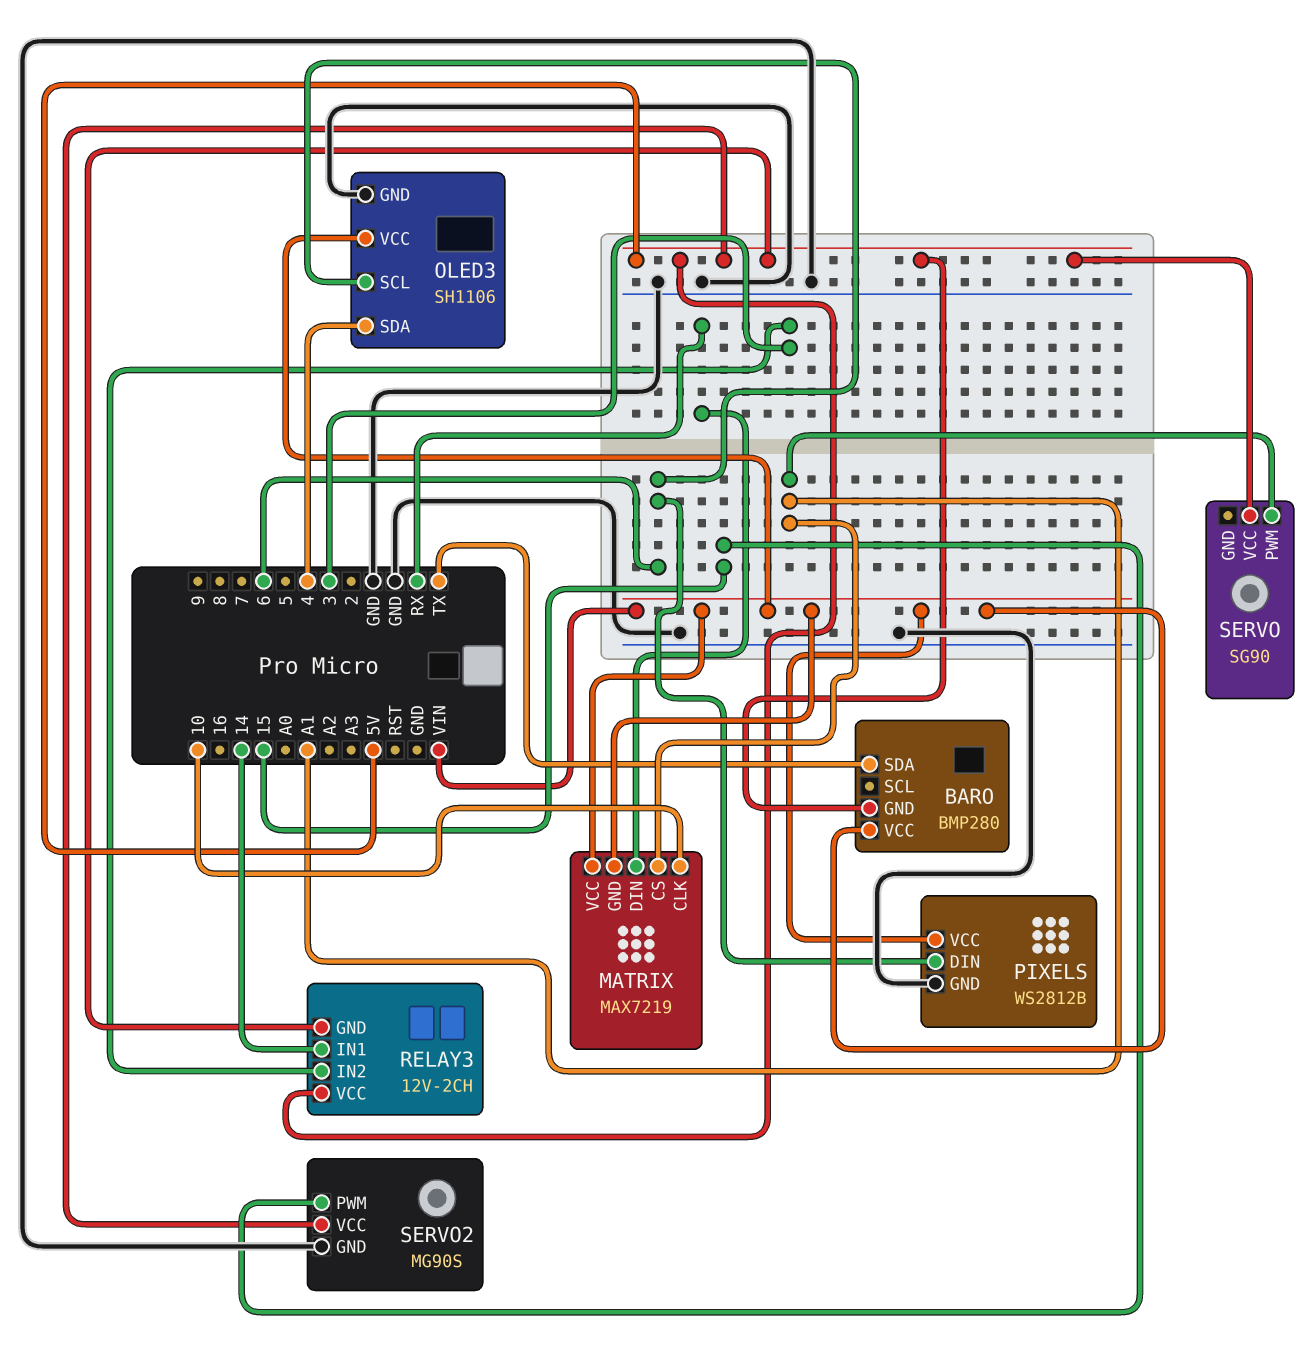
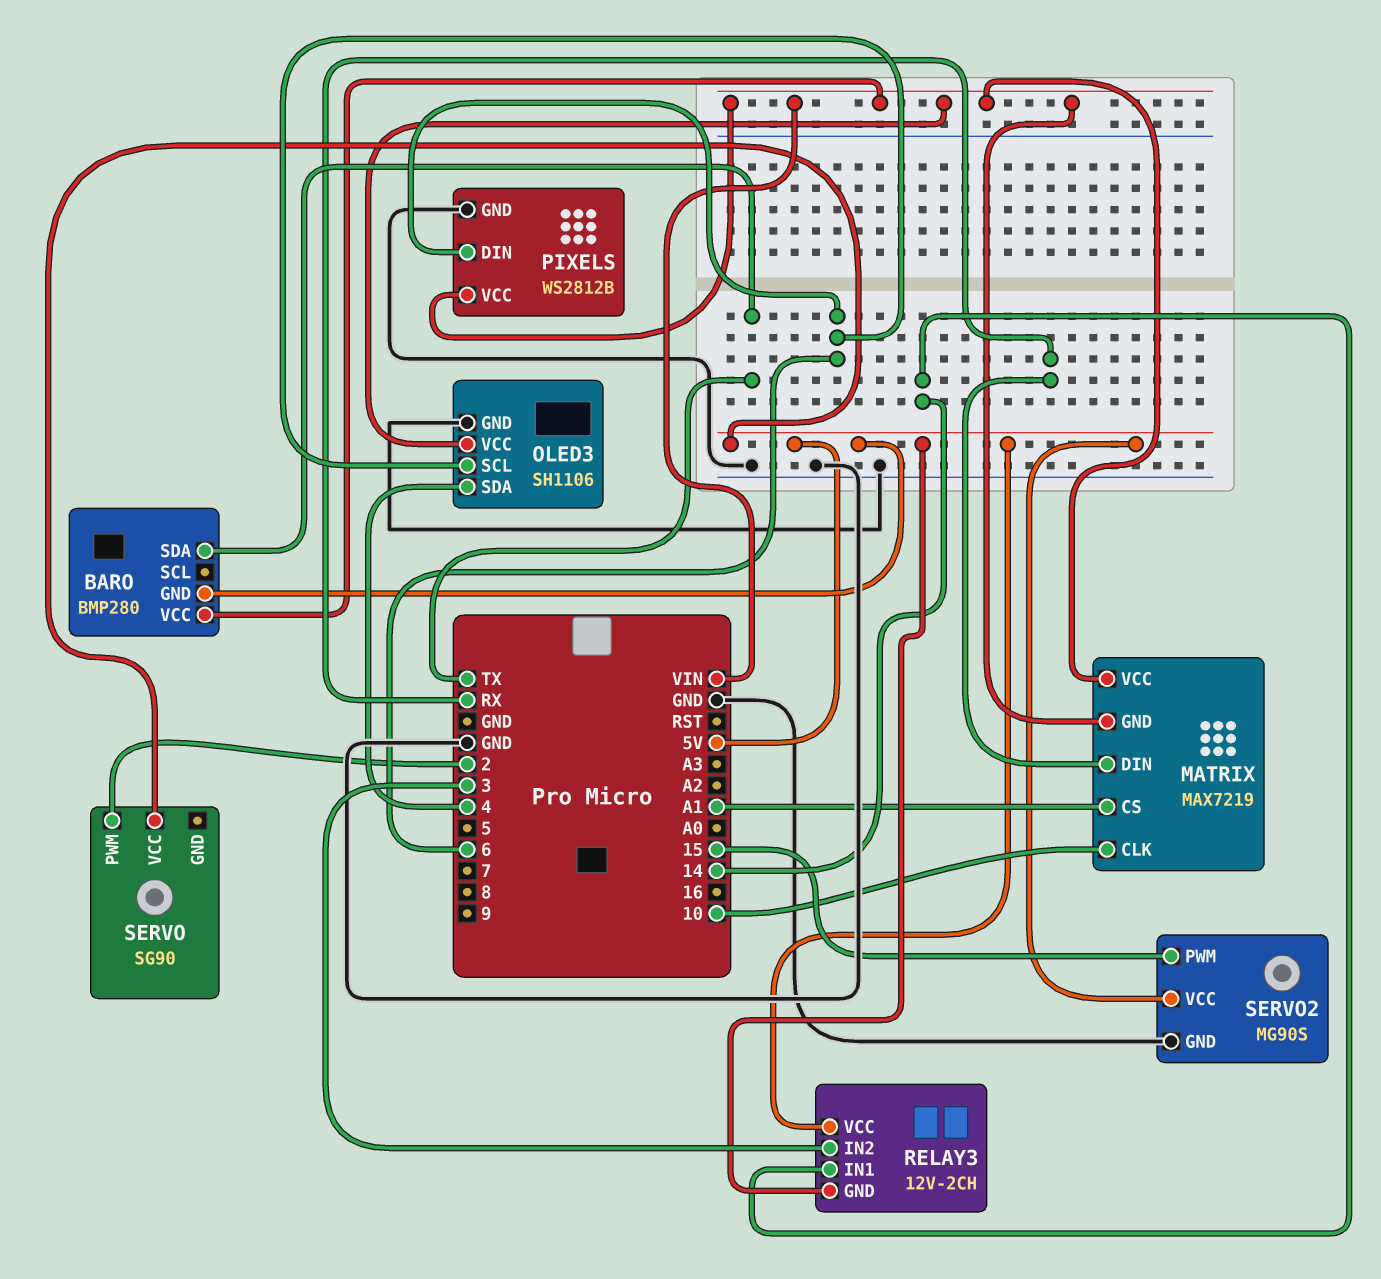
SERVO pin PWM: A1 -> 2

